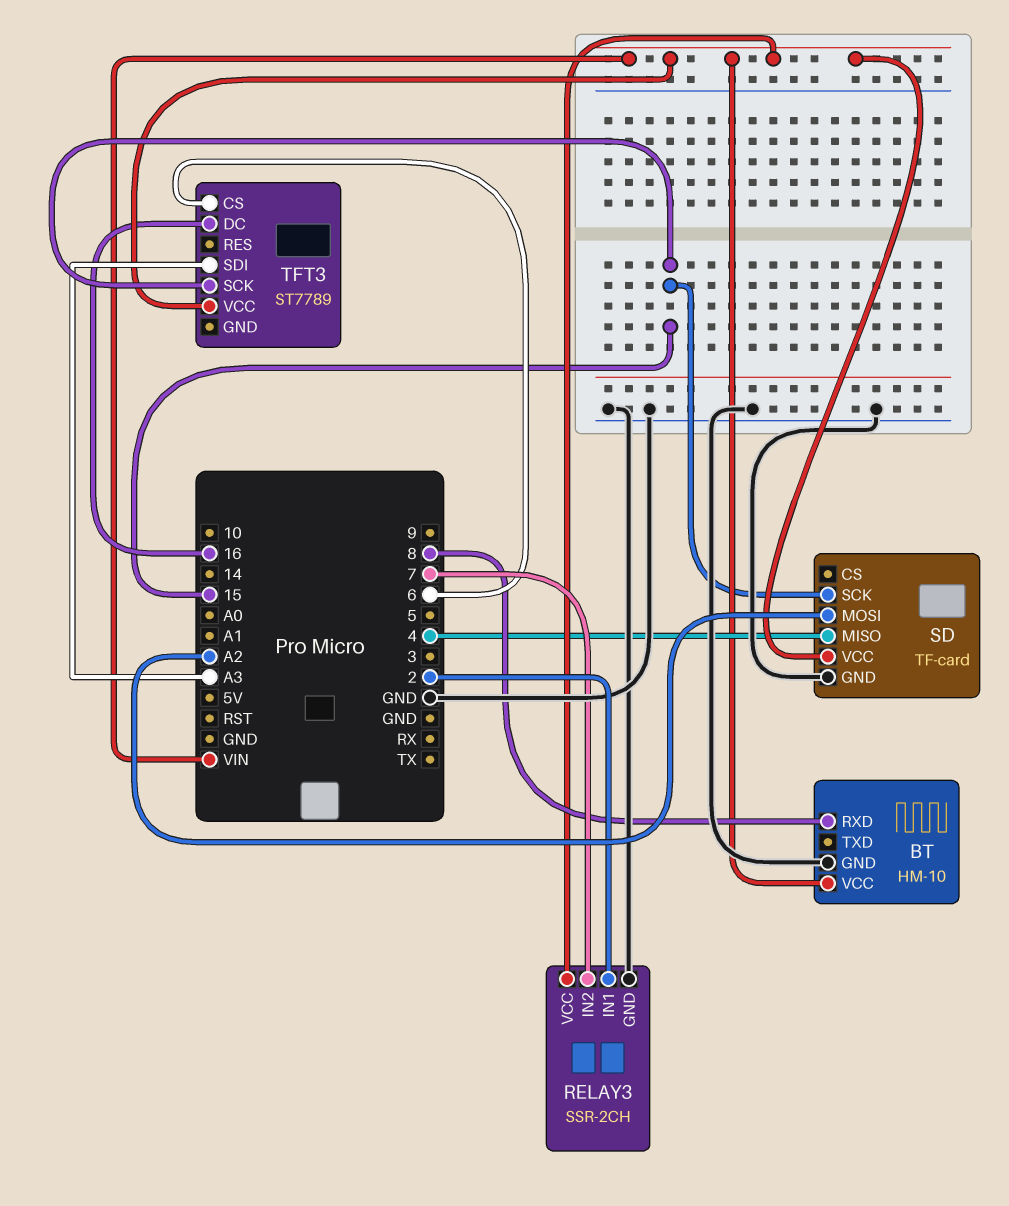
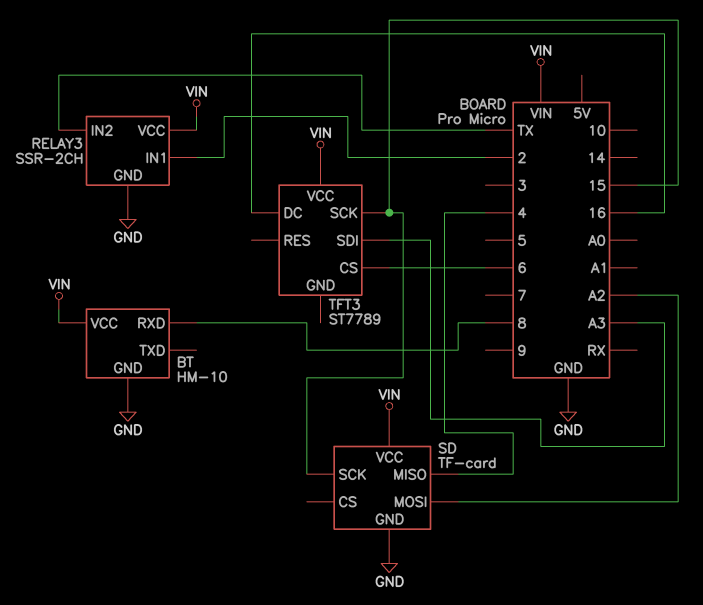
RELAY3 pin IN2: 7 -> TX

